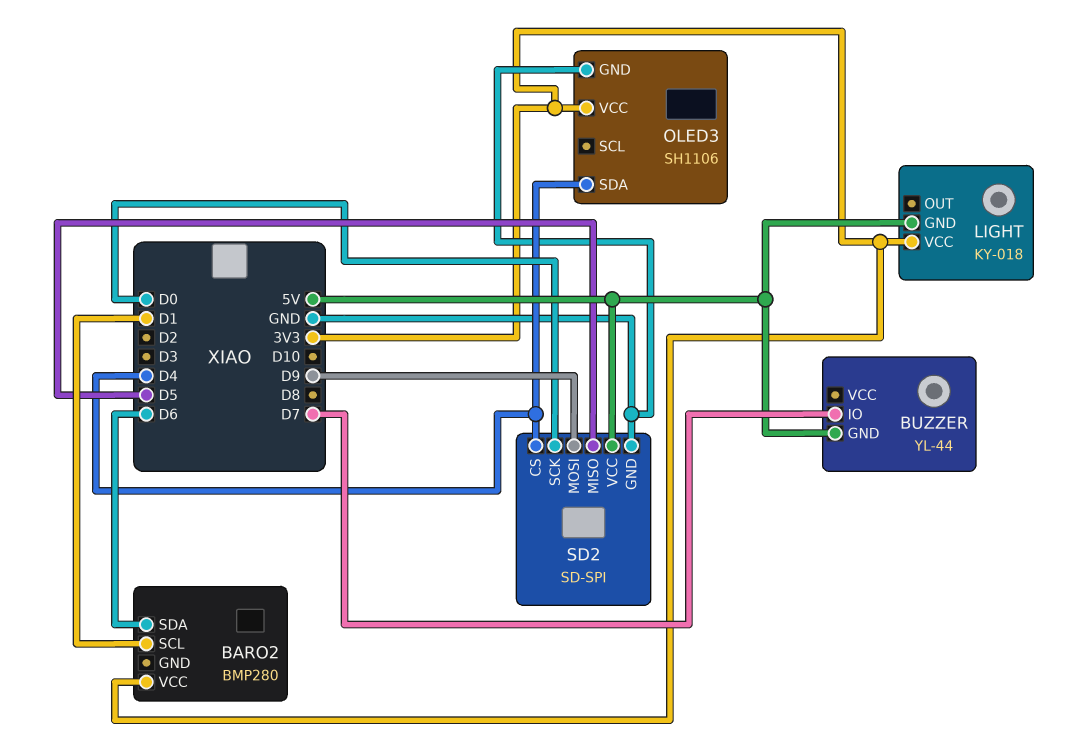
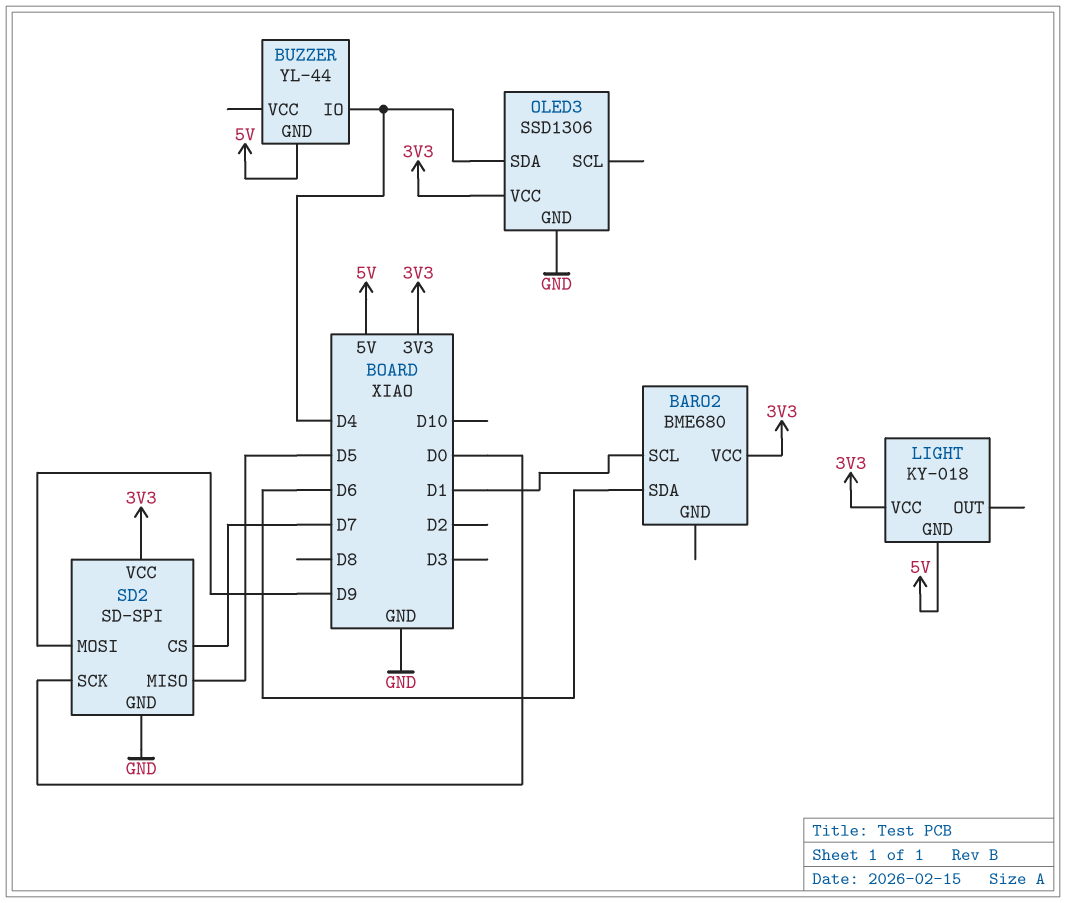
BARO2: BMP280 -> BME680
BUZZER pin IO: D7 -> D4
OLED3: SH1106 -> SSD1306
SD2 pin CS: D4 -> D7
SD2 pin VCC: 5V -> 3V3

